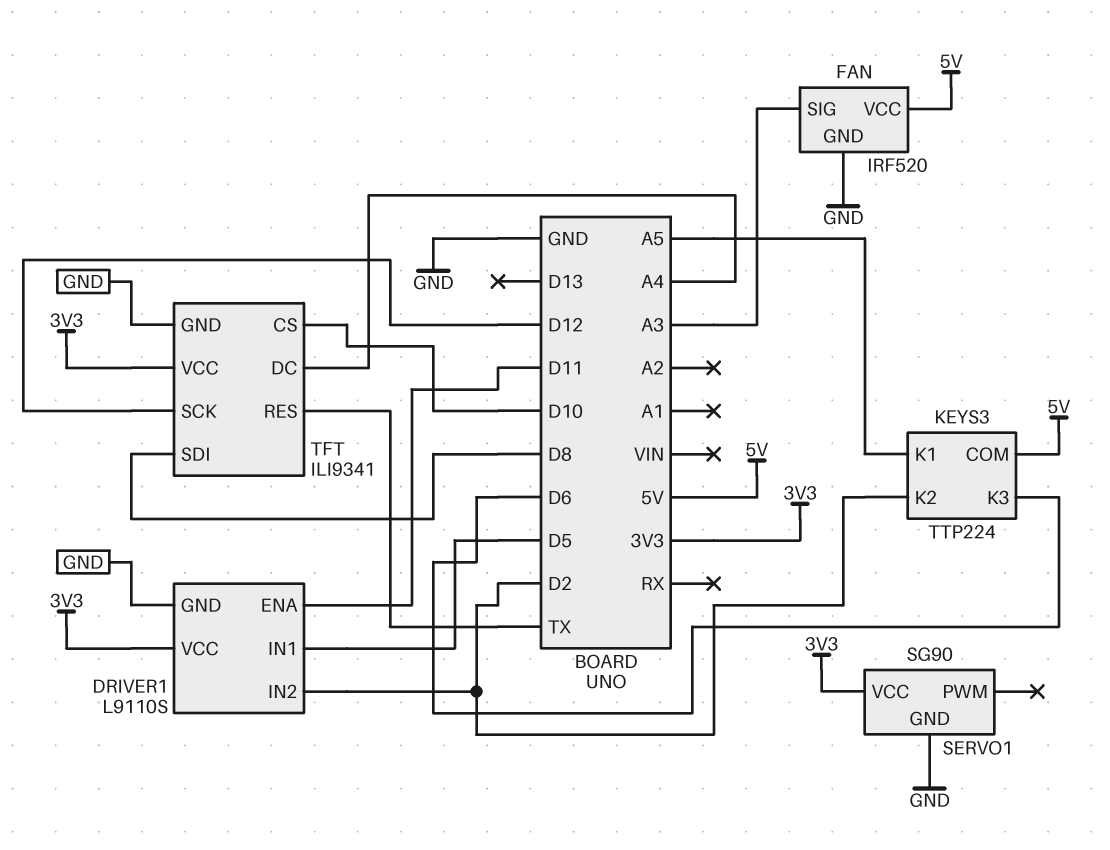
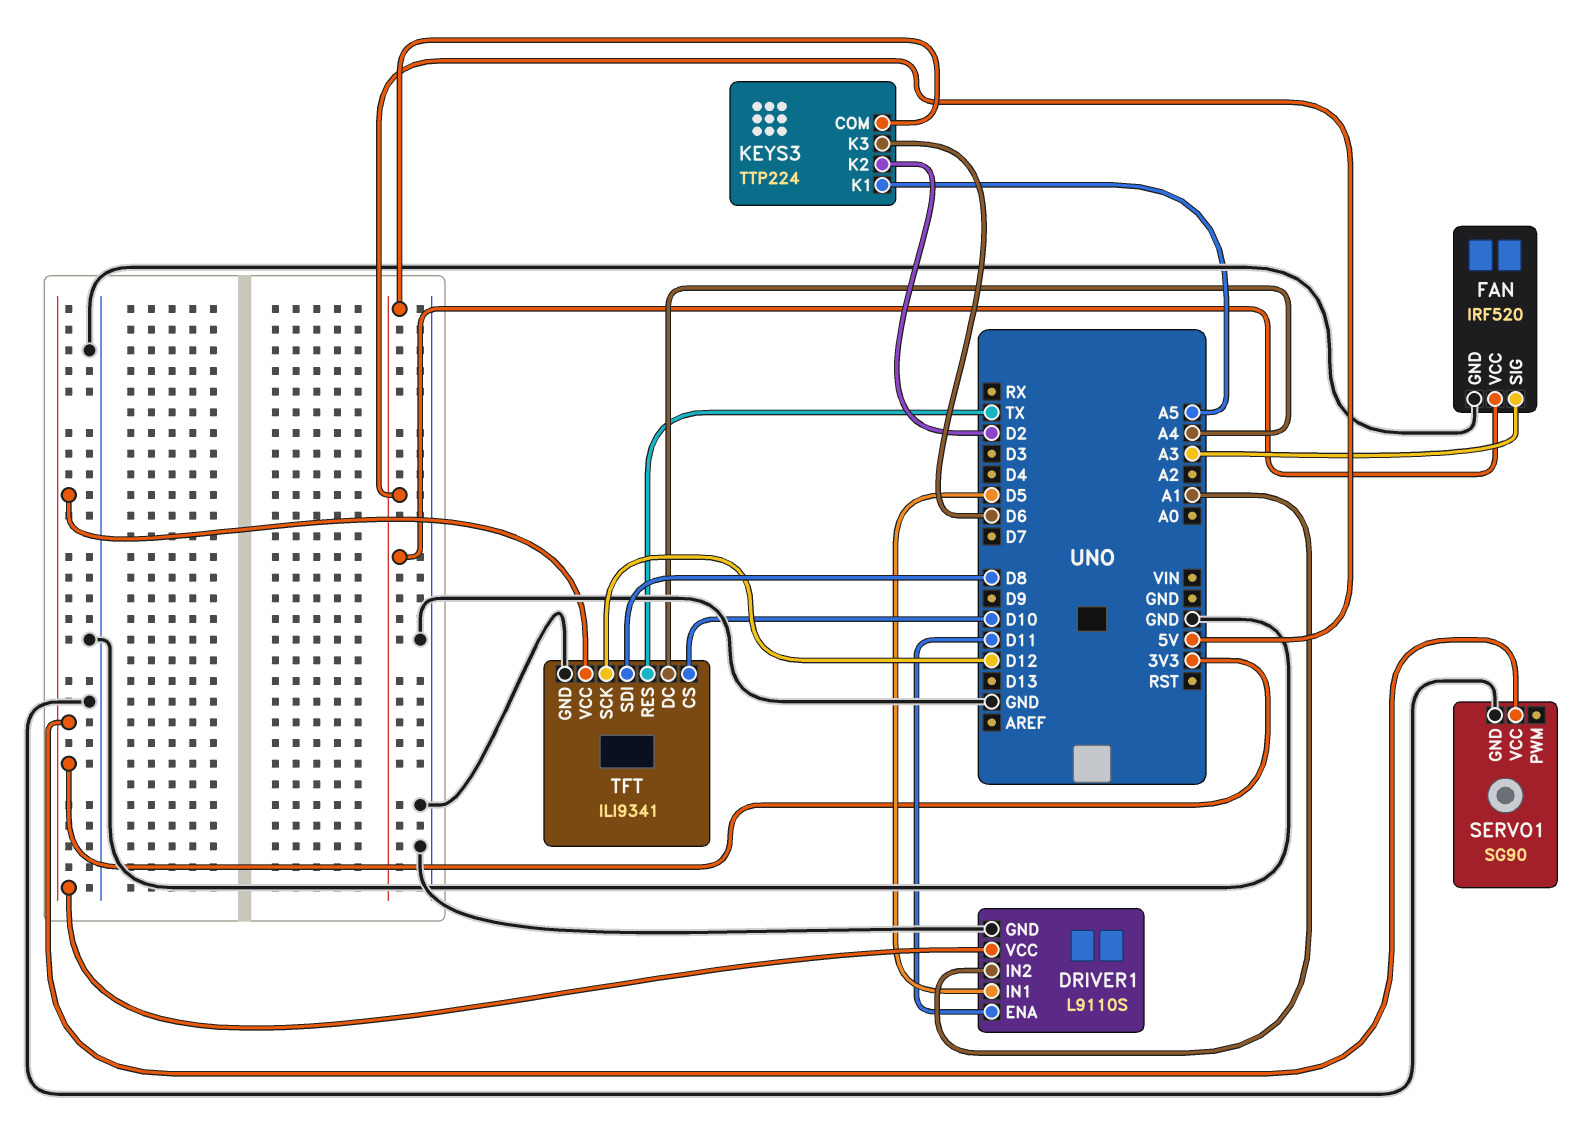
DRIVER1 pin IN2: D2 -> A1

